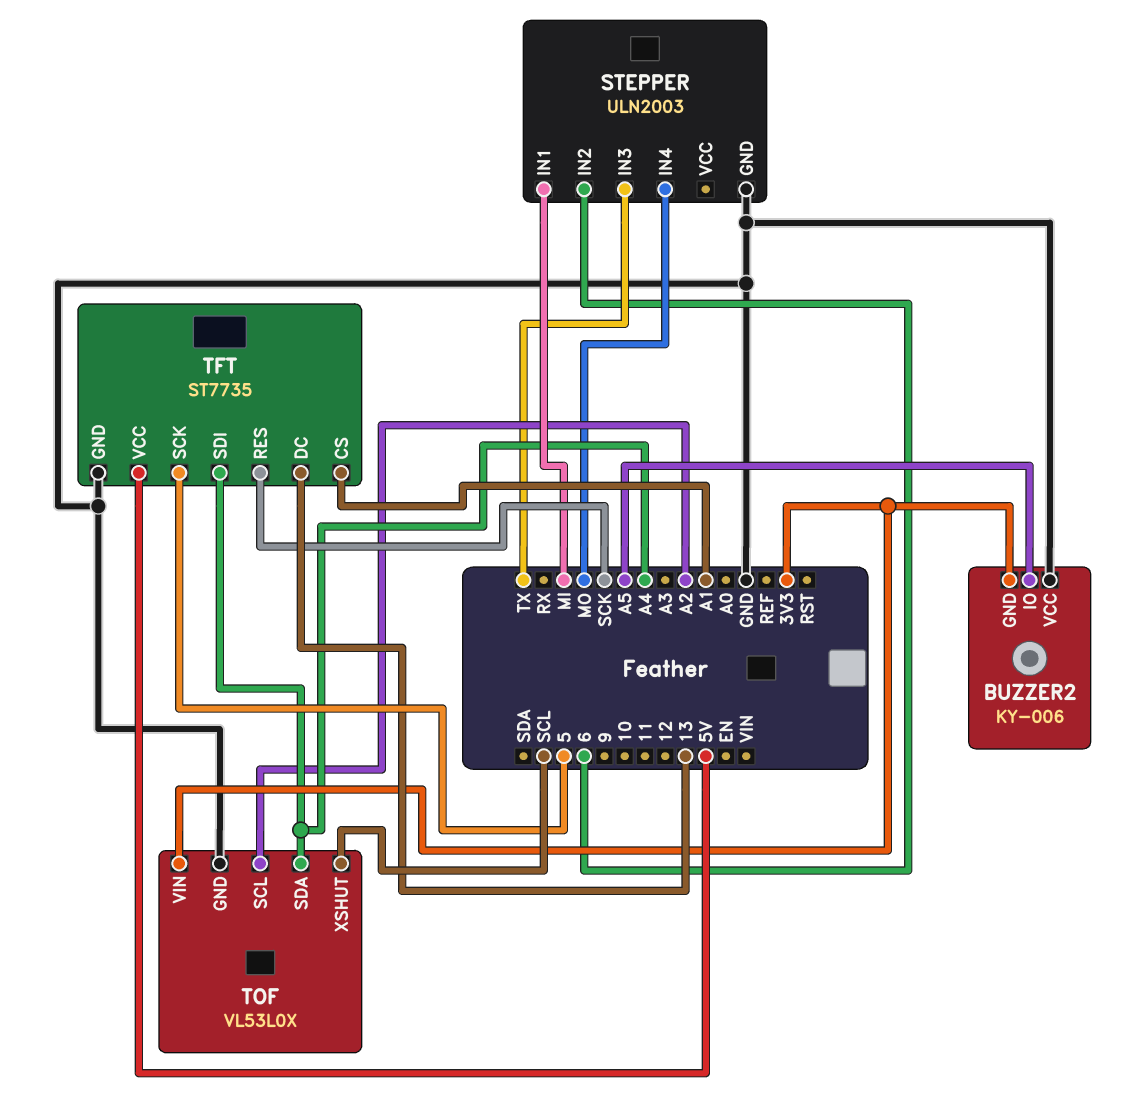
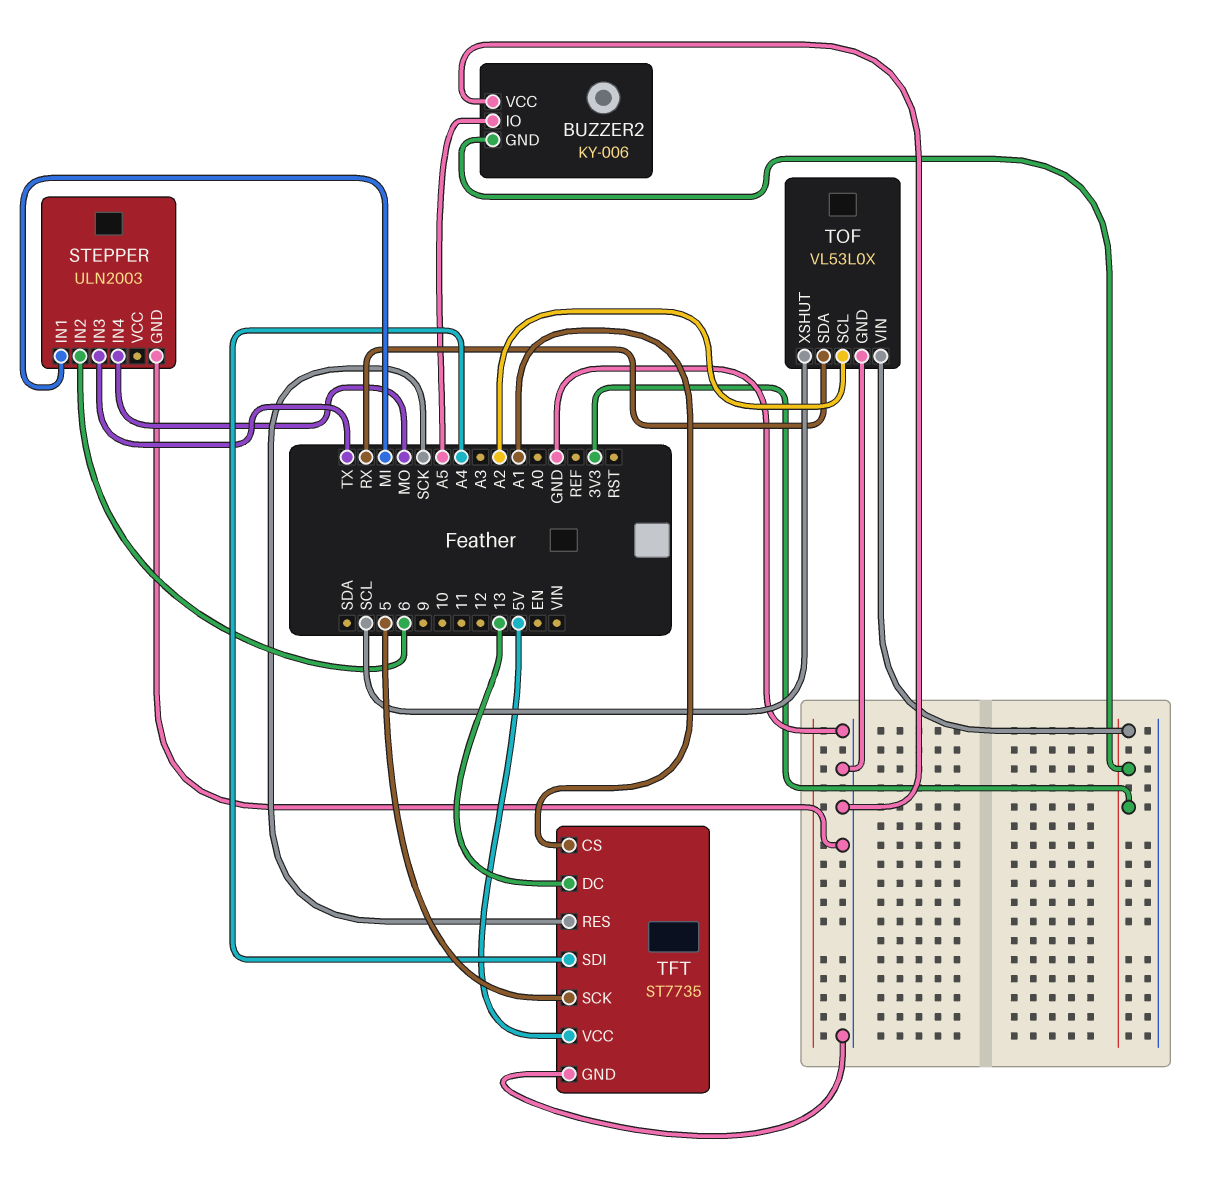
TOF pin SDA: A4 -> RX

